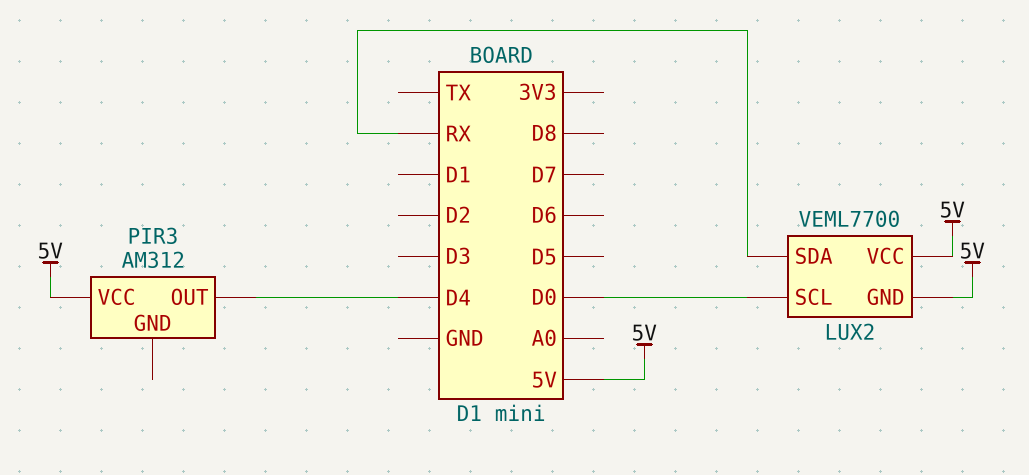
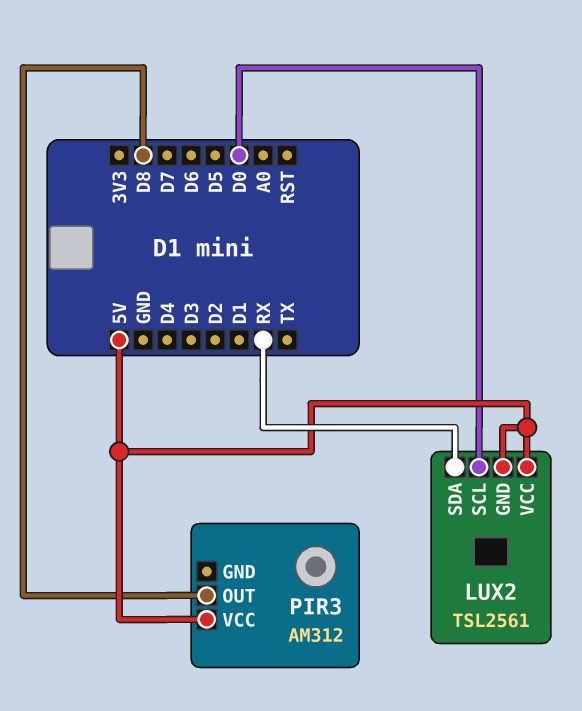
LUX2: VEML7700 -> TSL2561
PIR3 pin OUT: D4 -> D8

